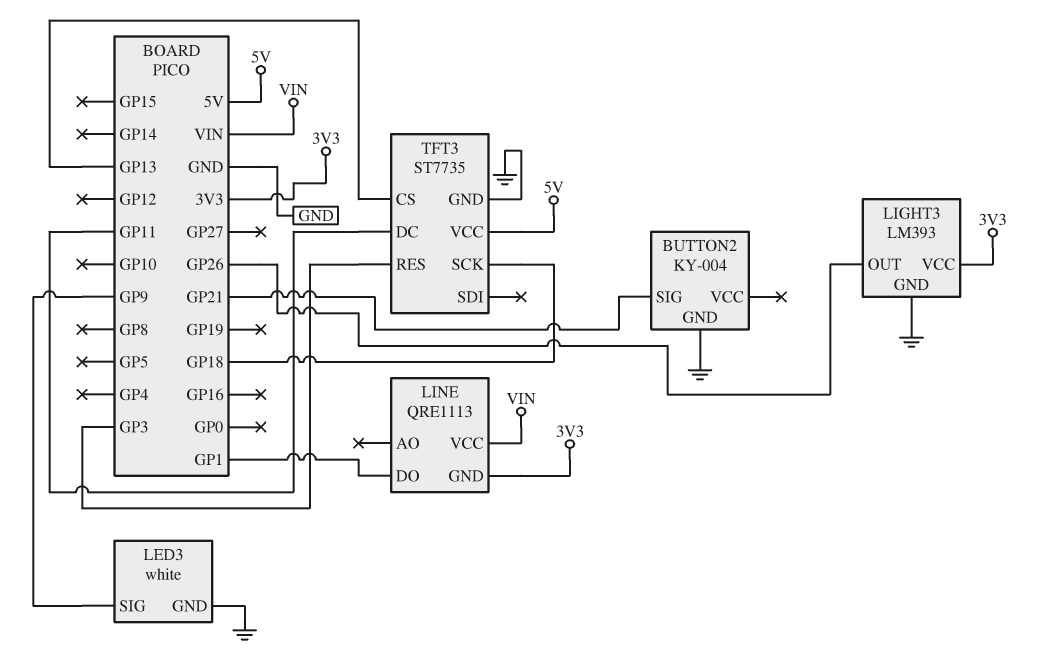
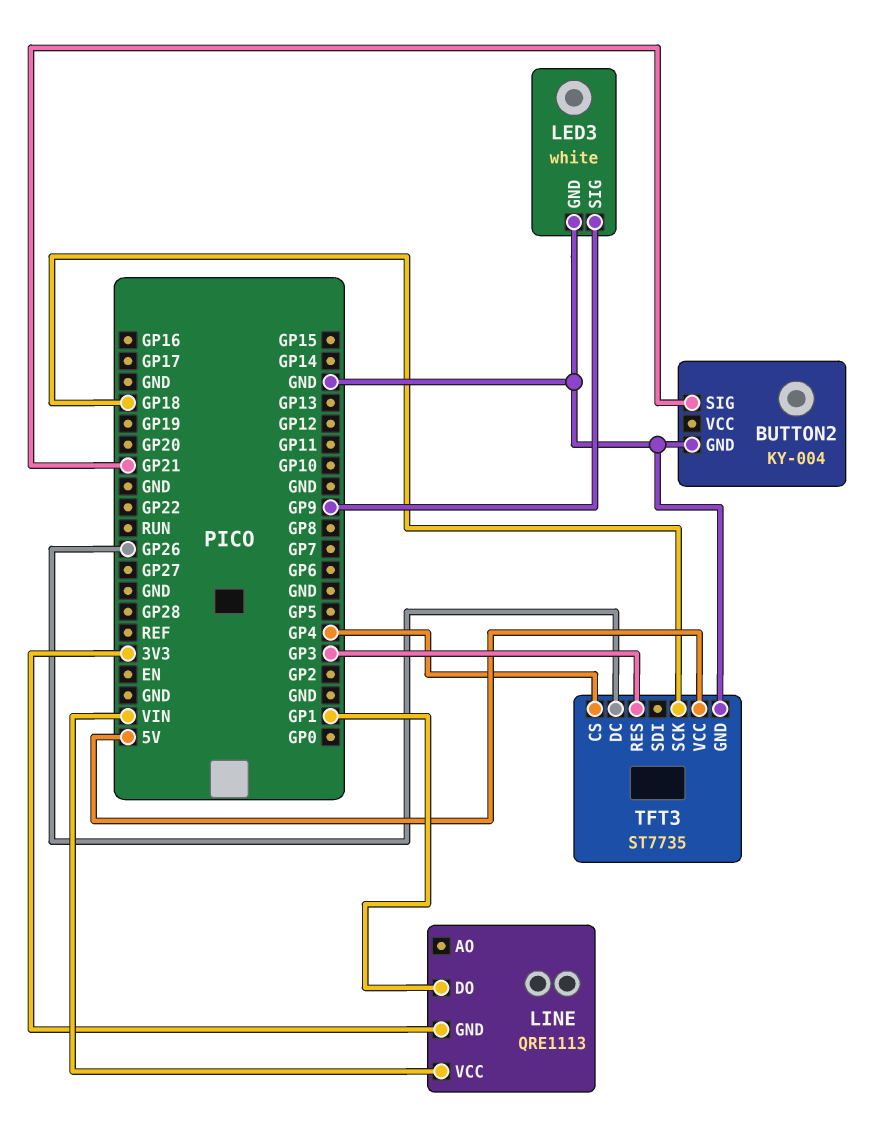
LIGHT3: LM393 -> none
LIGHT3 pin GND: GND -> none
LIGHT3 pin OUT: GP26 -> none
LIGHT3 pin VCC: 3V3 -> none
TFT3 pin CS: GP13 -> GP4
TFT3 pin DC: GP11 -> GP26

